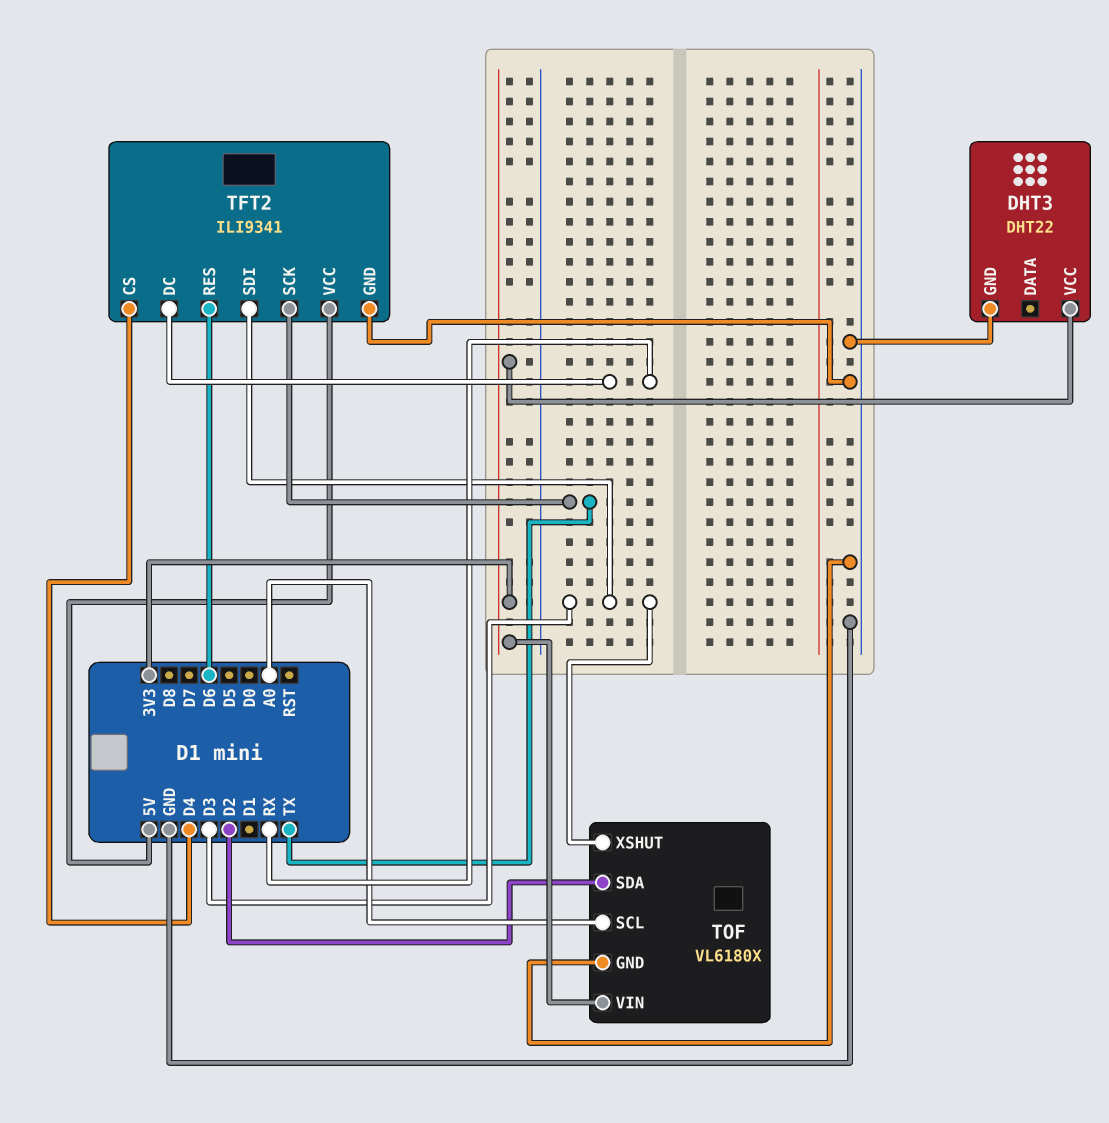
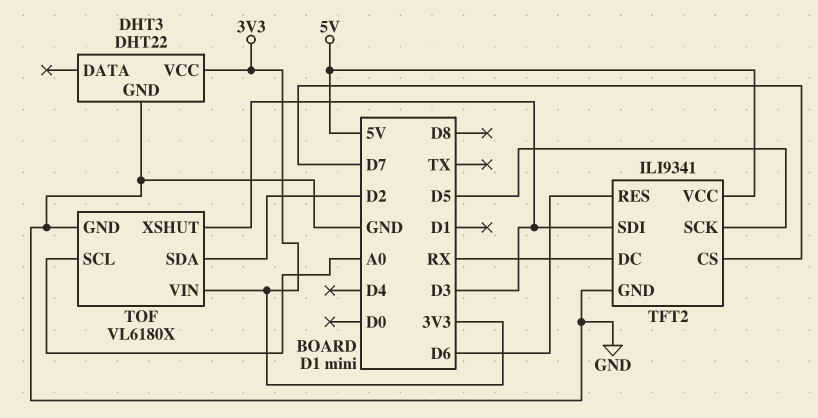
TFT2 pin CS: D4 -> D7
TFT2 pin SCK: TX -> D5

